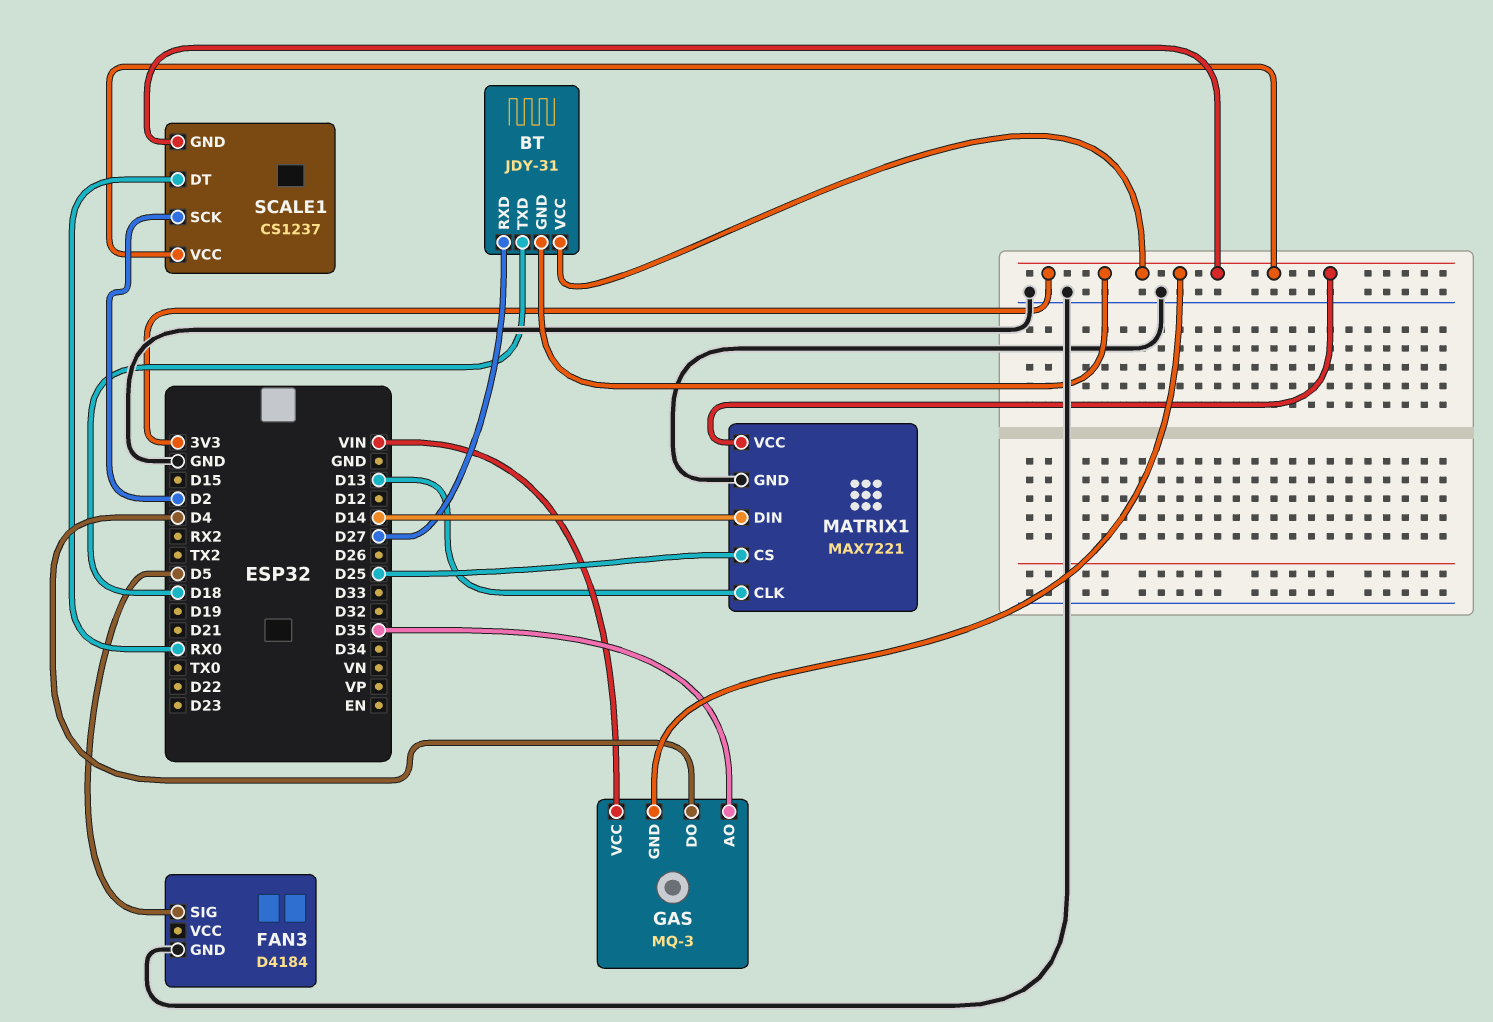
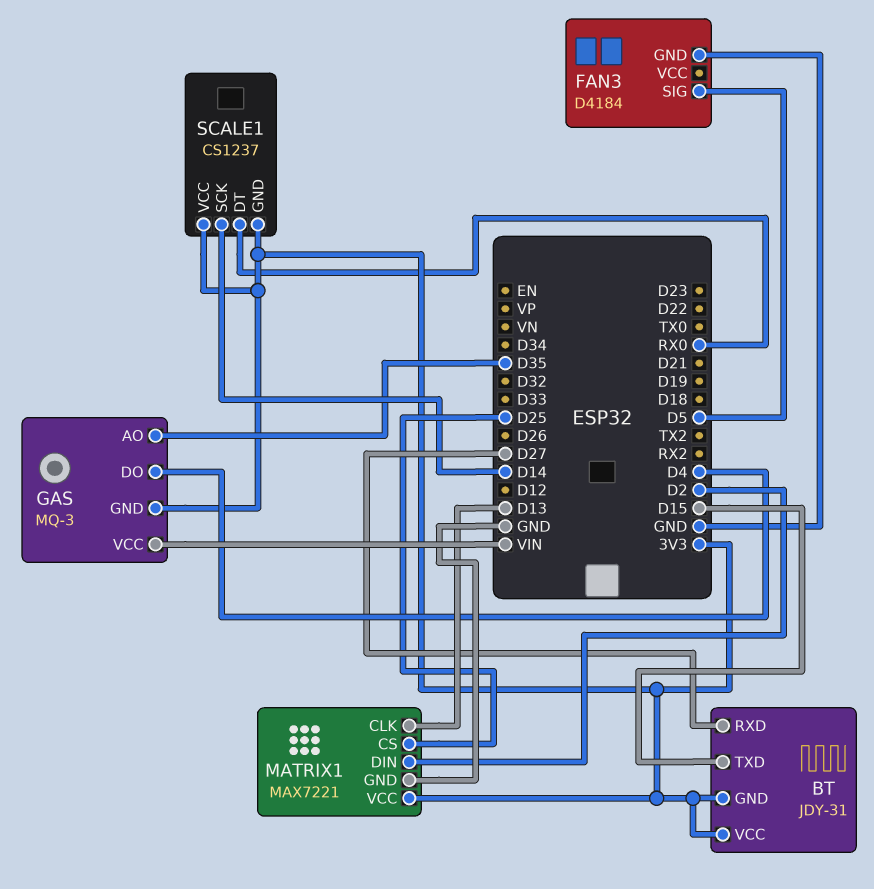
BT pin TXD: D18 -> D15
MATRIX1 pin DIN: D14 -> D2
SCALE1 pin SCK: D2 -> D14

